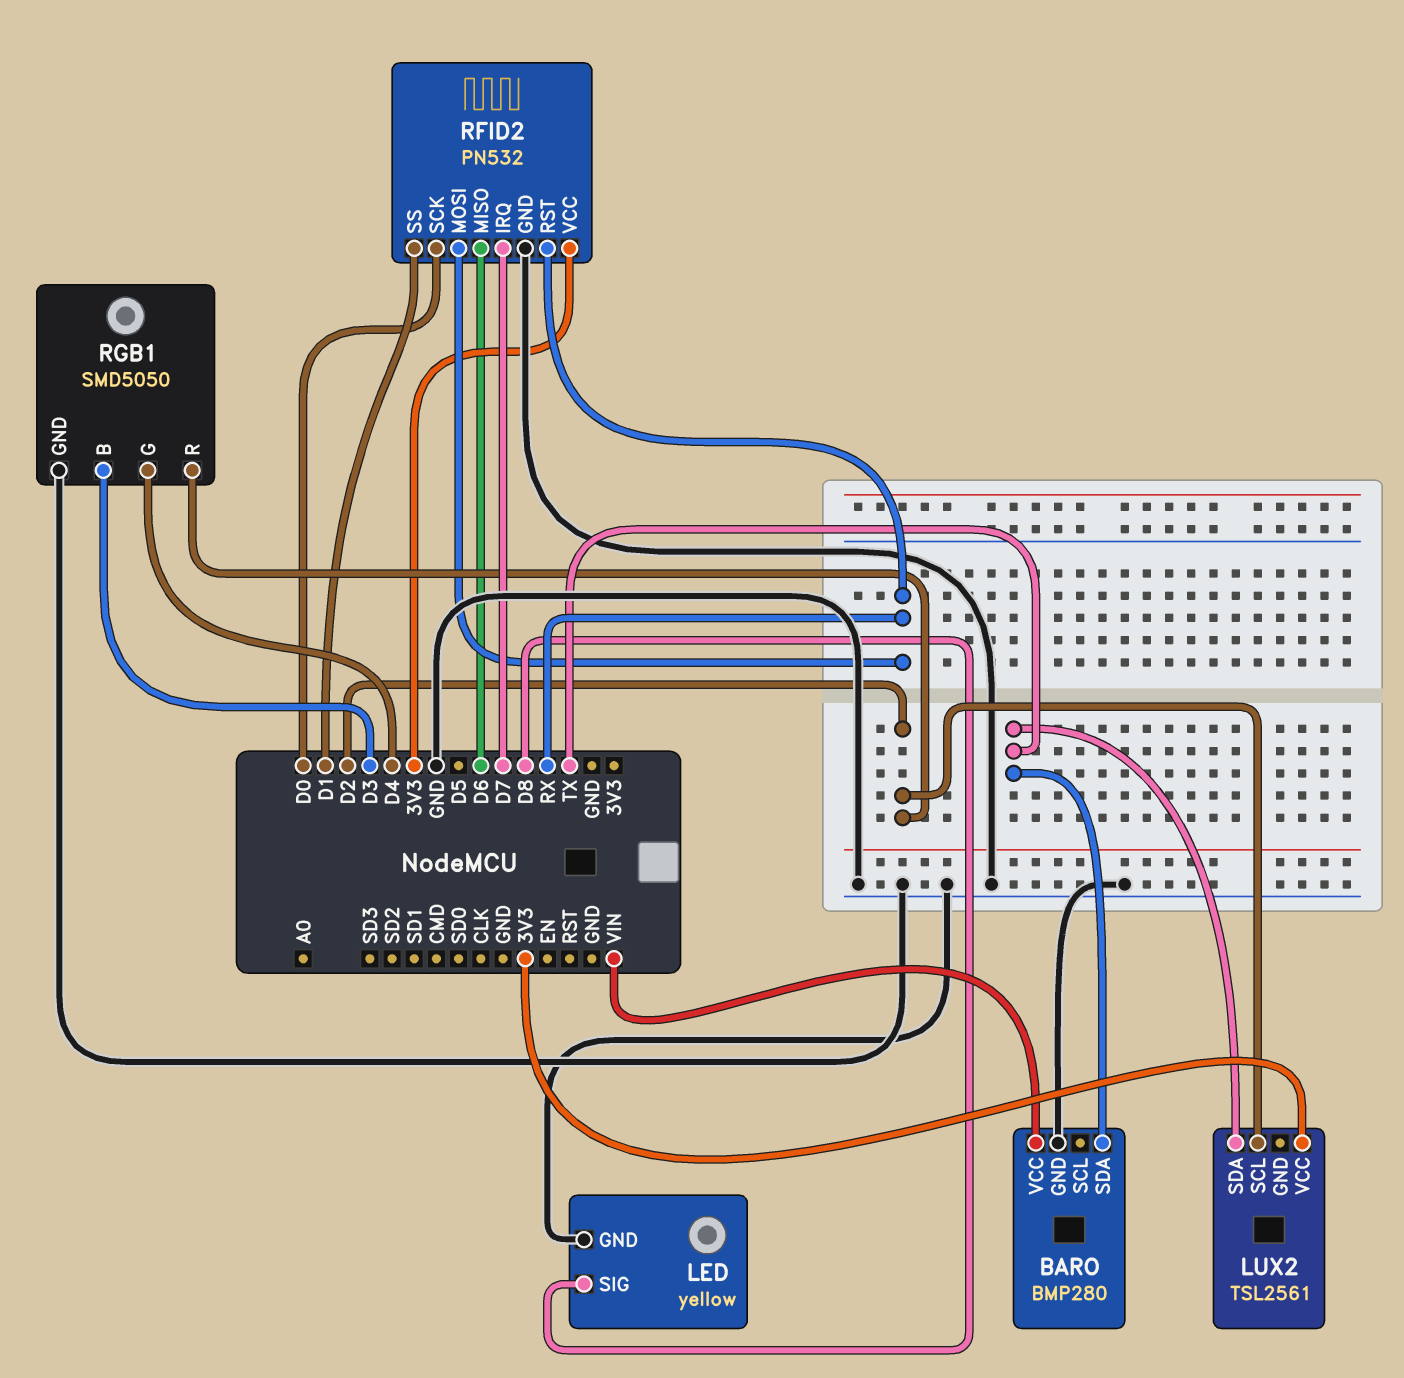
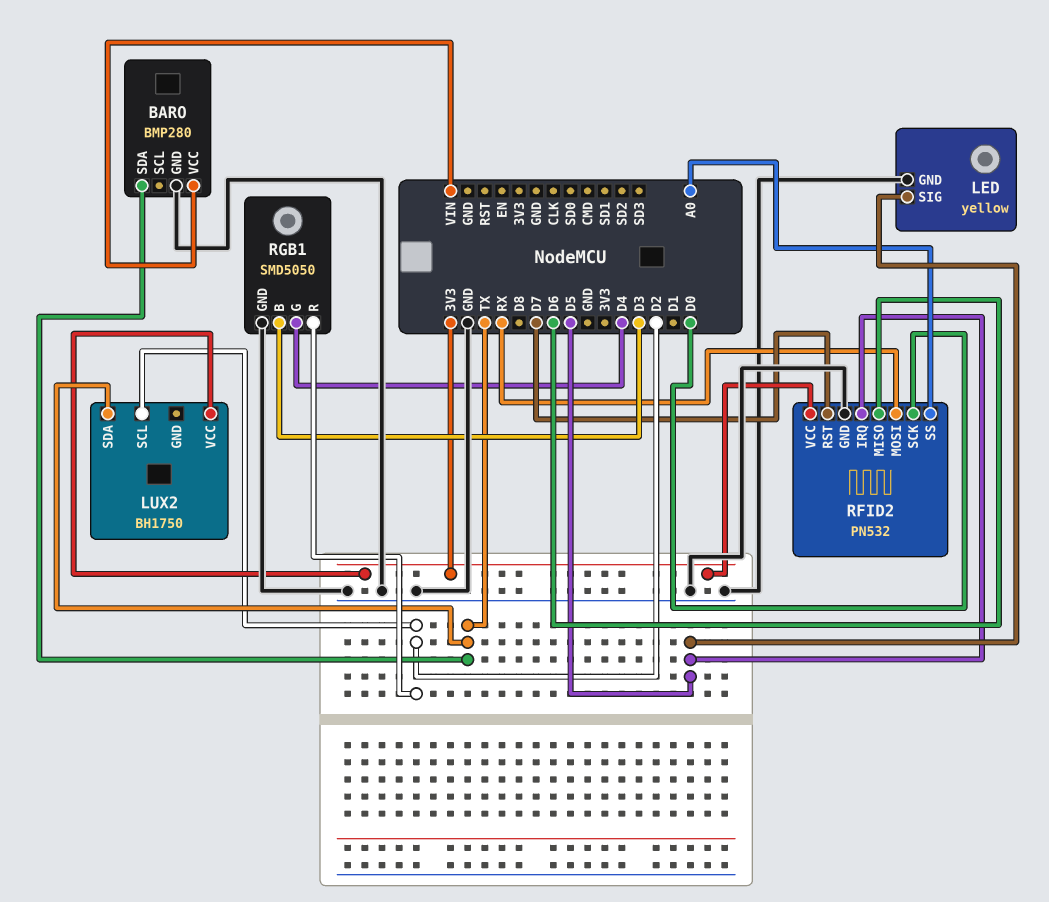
LED pin SIG: D8 -> D5
LUX2: TSL2561 -> BH1750
RFID2 pin IRQ: D7 -> D5
RFID2 pin RST: RX -> D7
RFID2 pin SS: D1 -> A0

